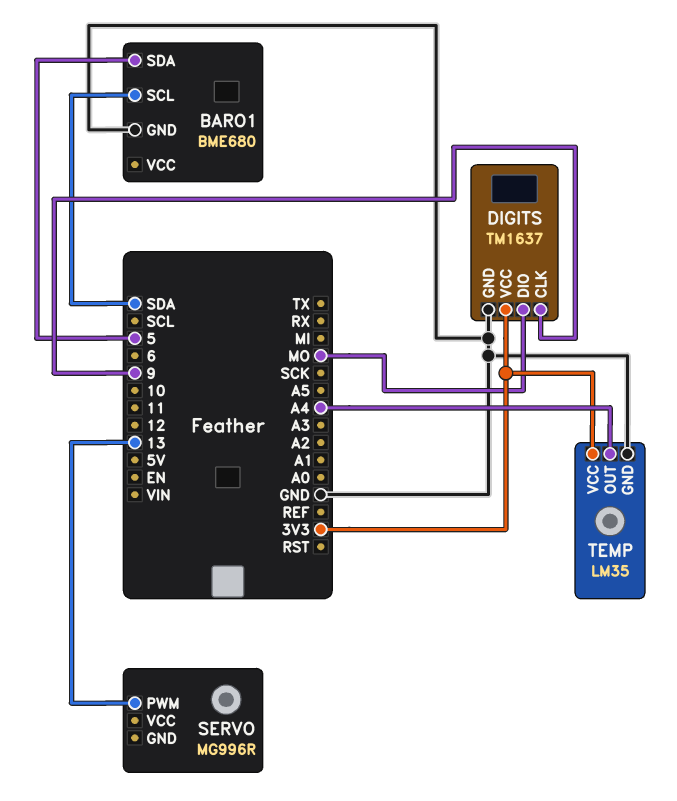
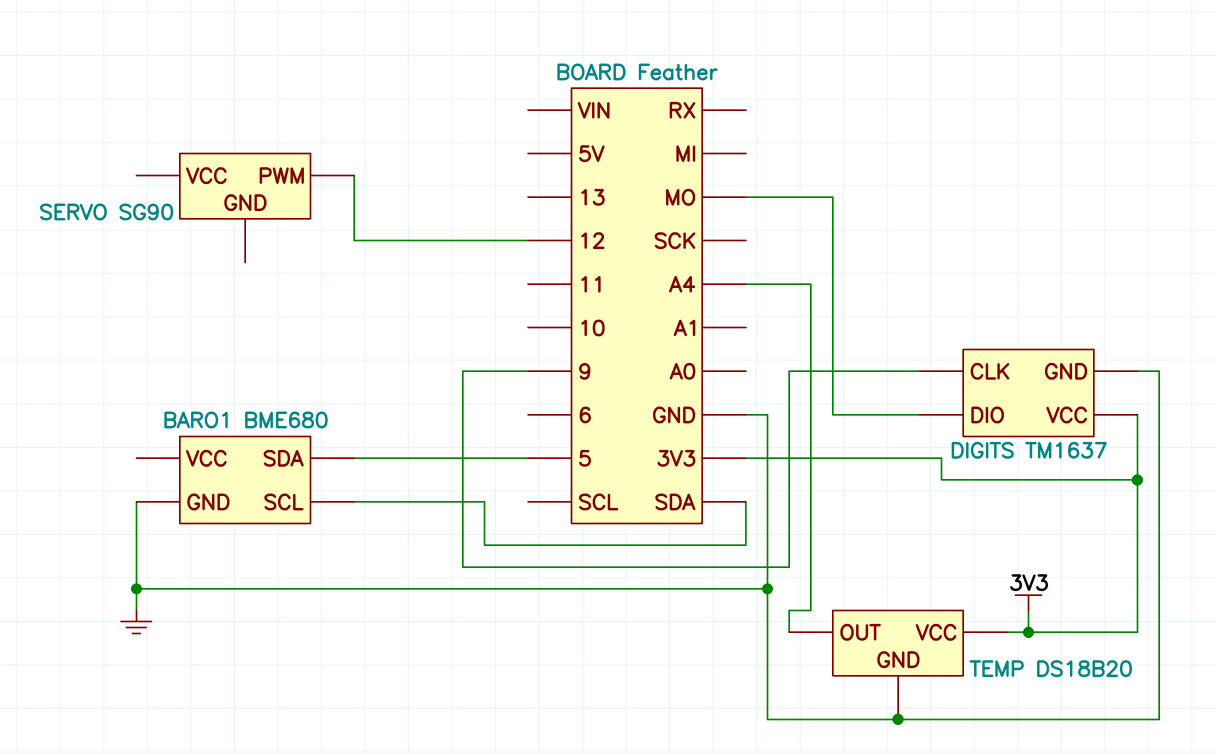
SERVO: MG996R -> SG90
SERVO pin PWM: 13 -> 12
TEMP: LM35 -> DS18B20

